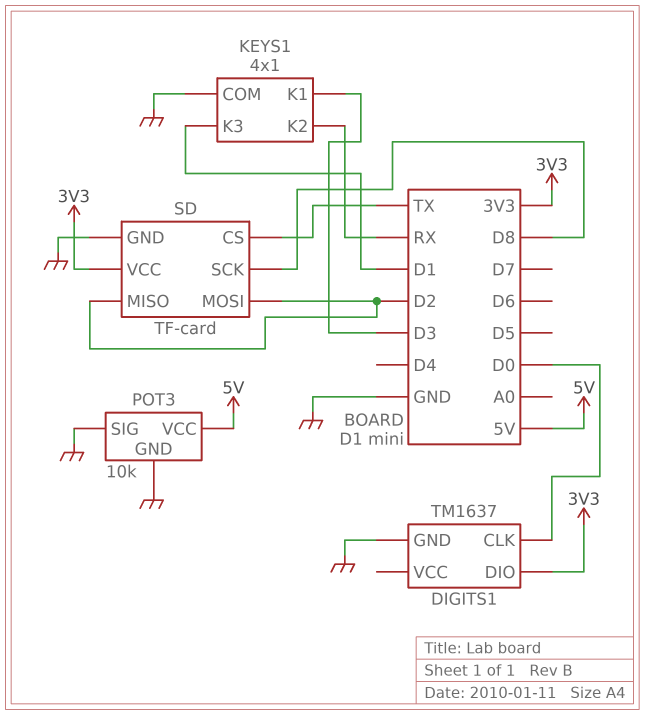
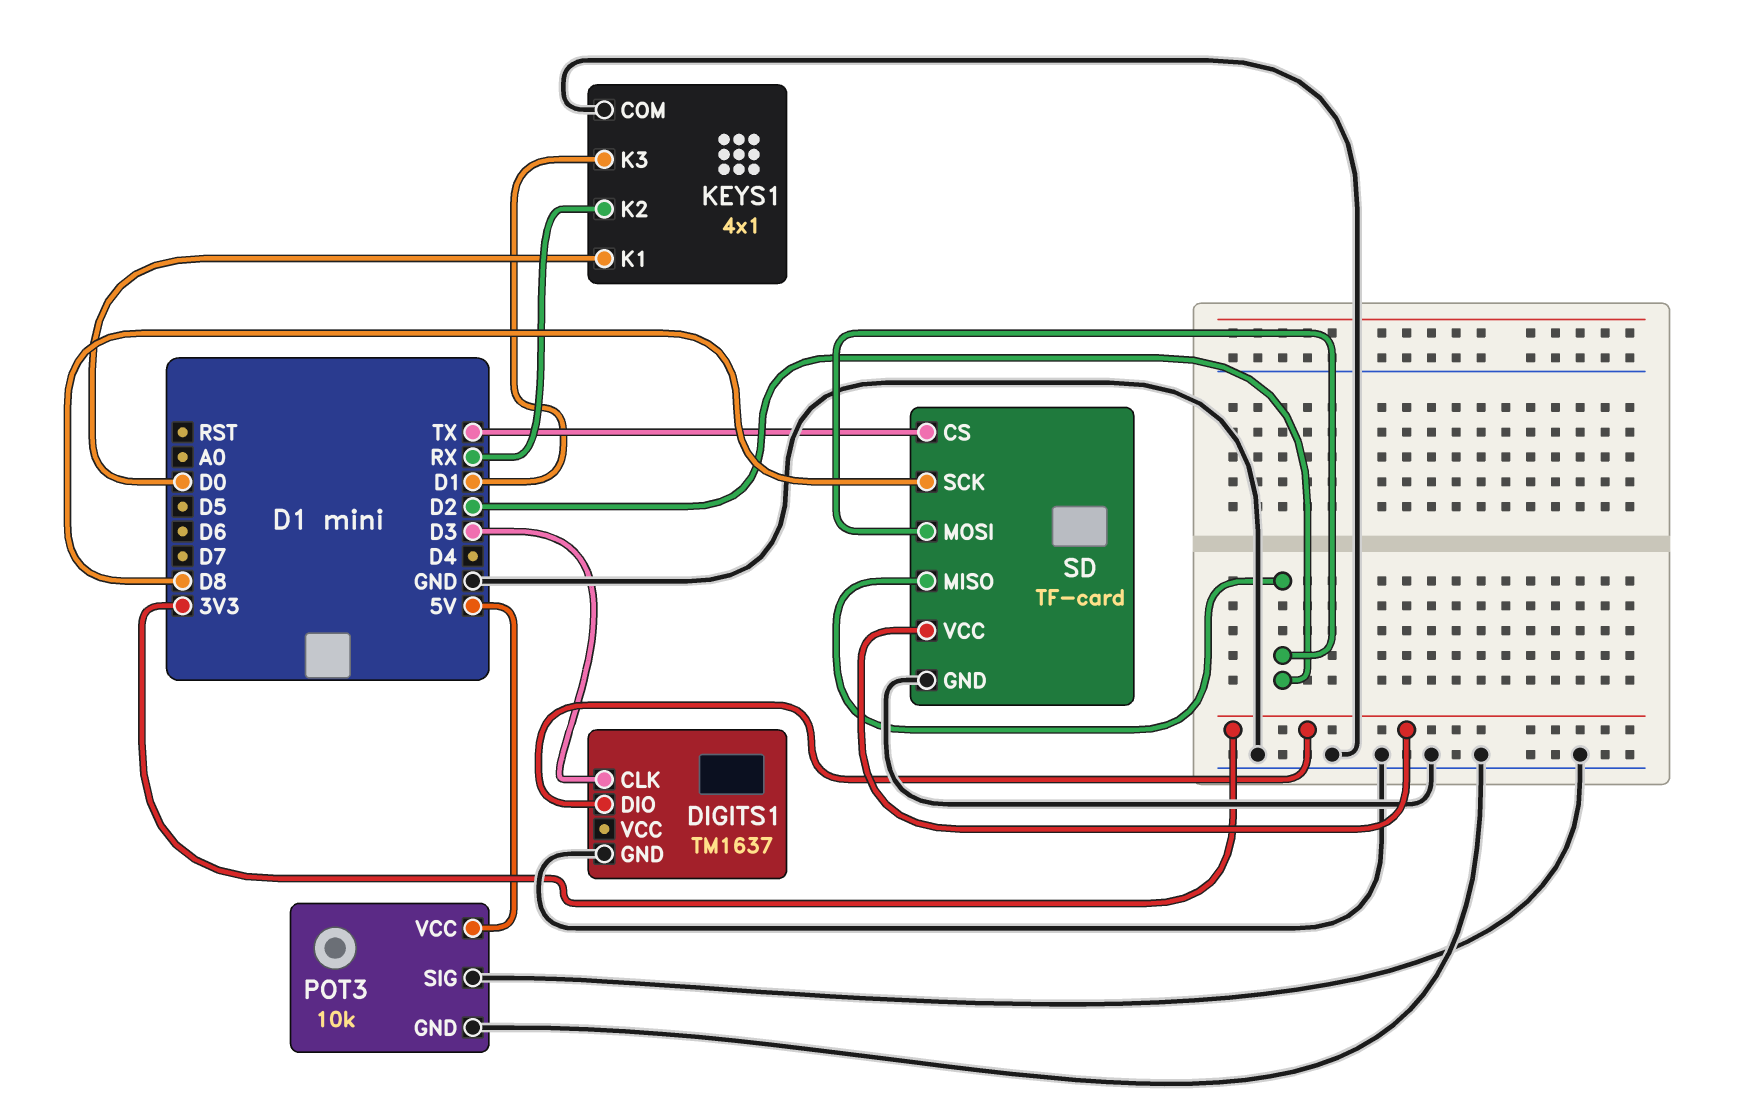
DIGITS1 pin CLK: D0 -> D3
KEYS1 pin K1: D3 -> D0

